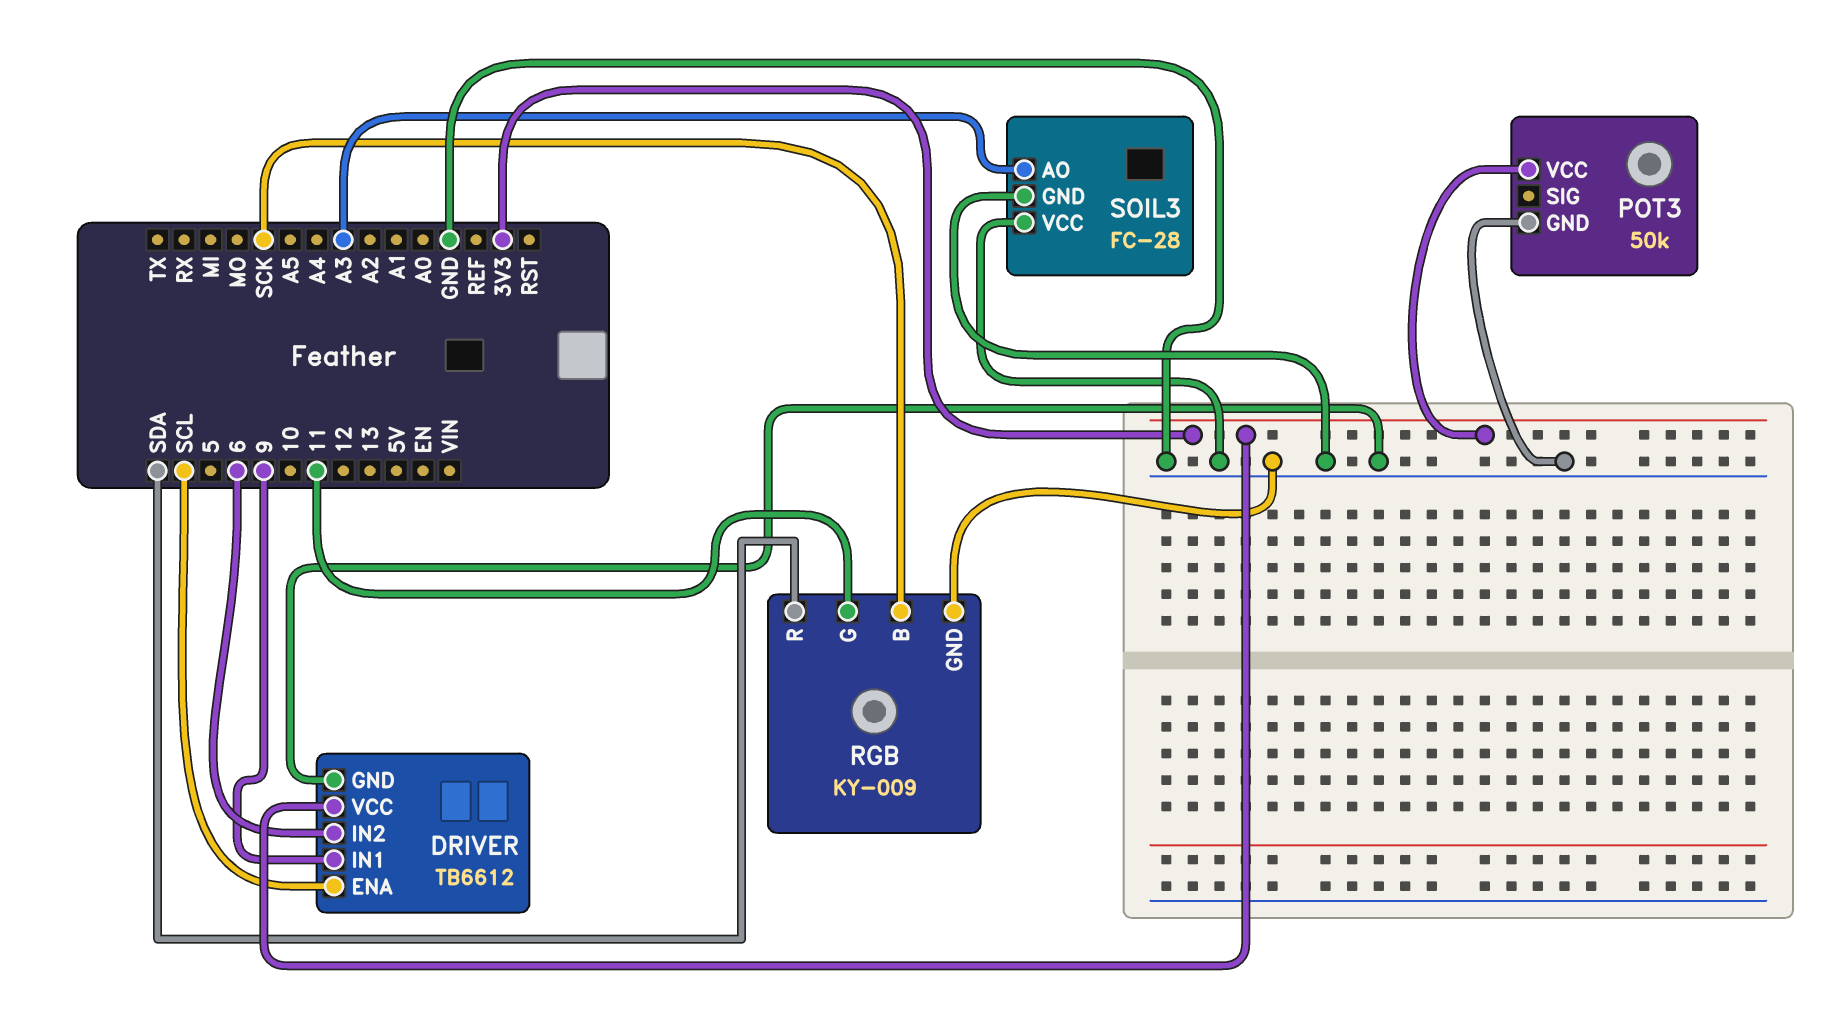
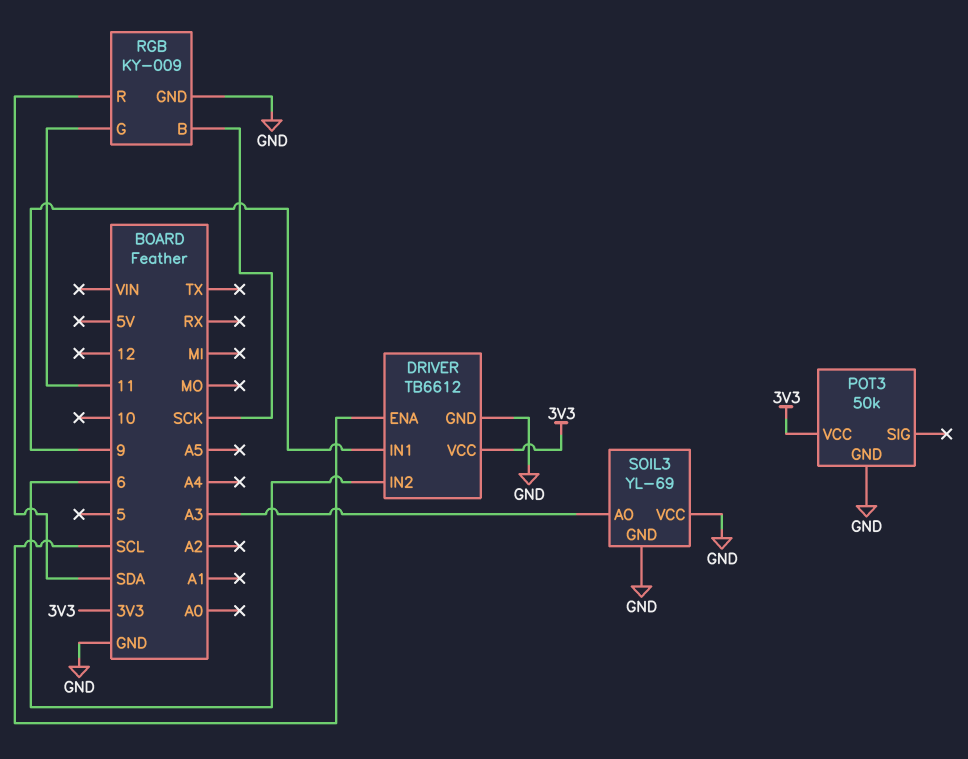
SOIL3: FC-28 -> YL-69

